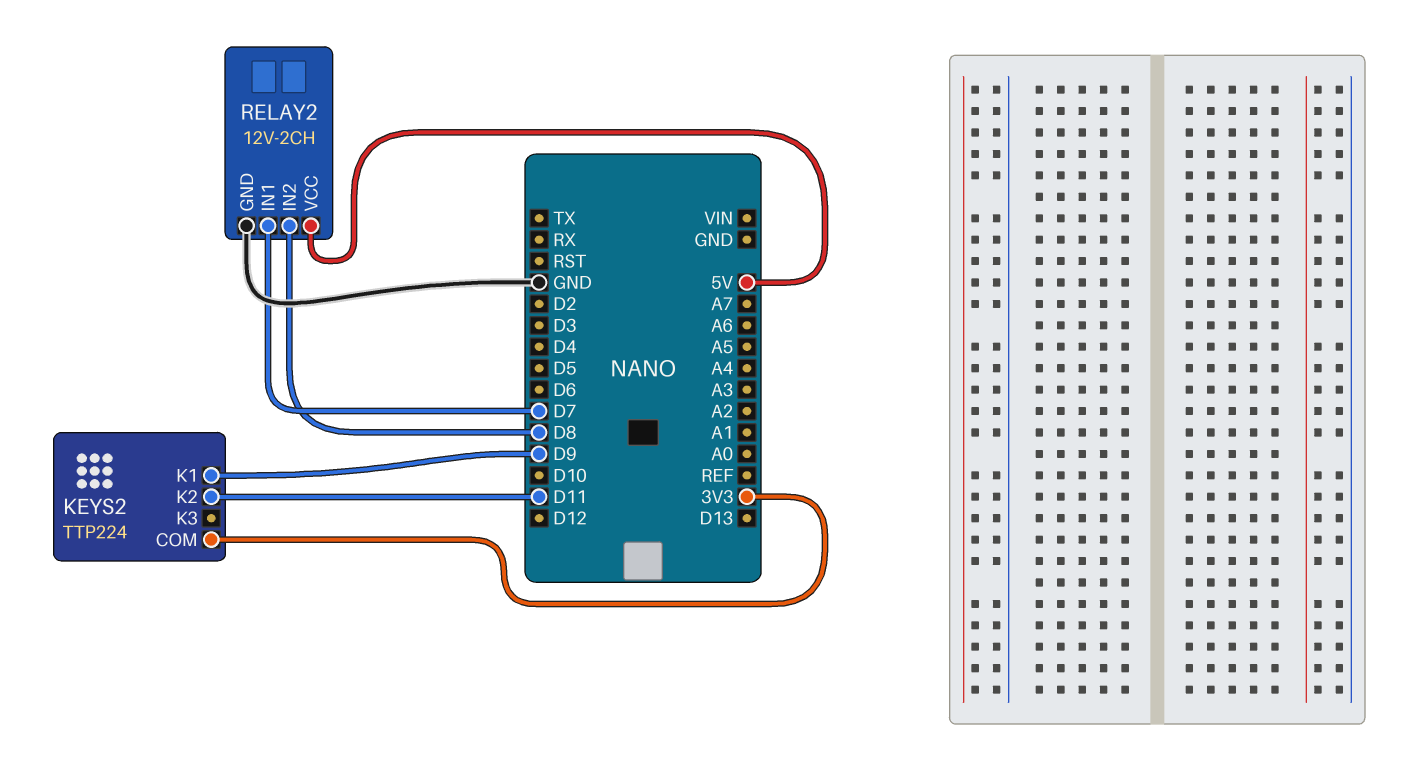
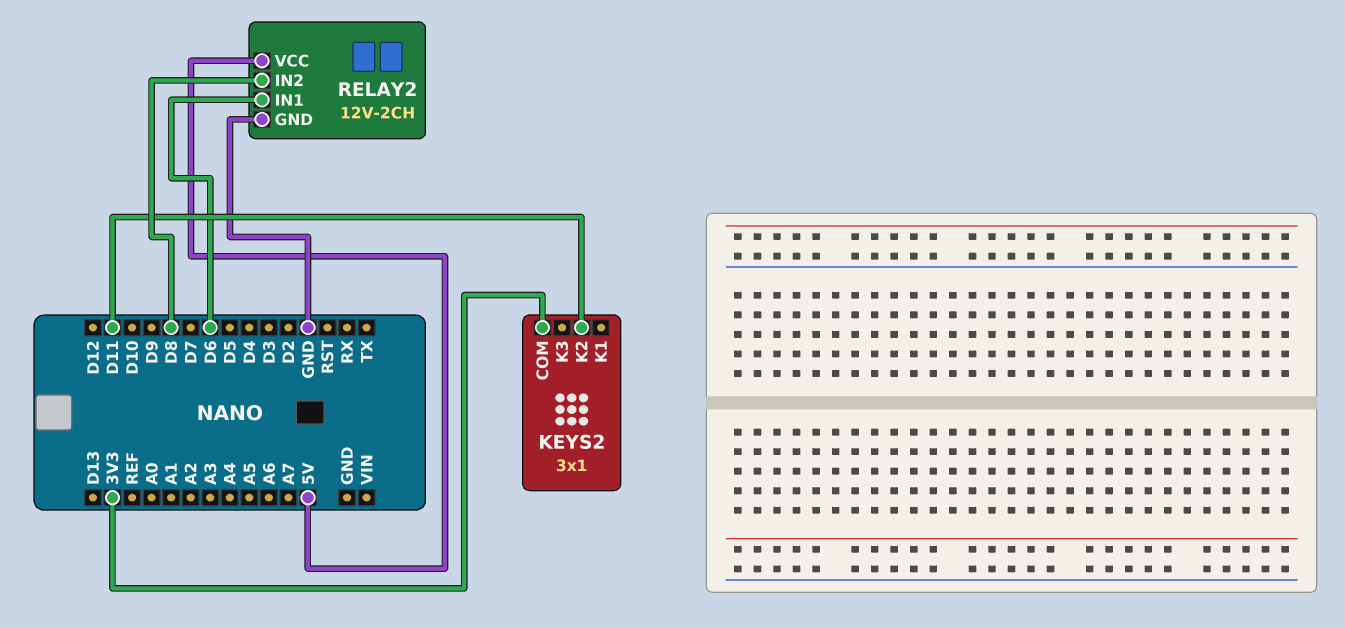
KEYS2: TTP224 -> 3x1
KEYS2 pin K1: D9 -> none
RELAY2 pin IN1: D7 -> D6

